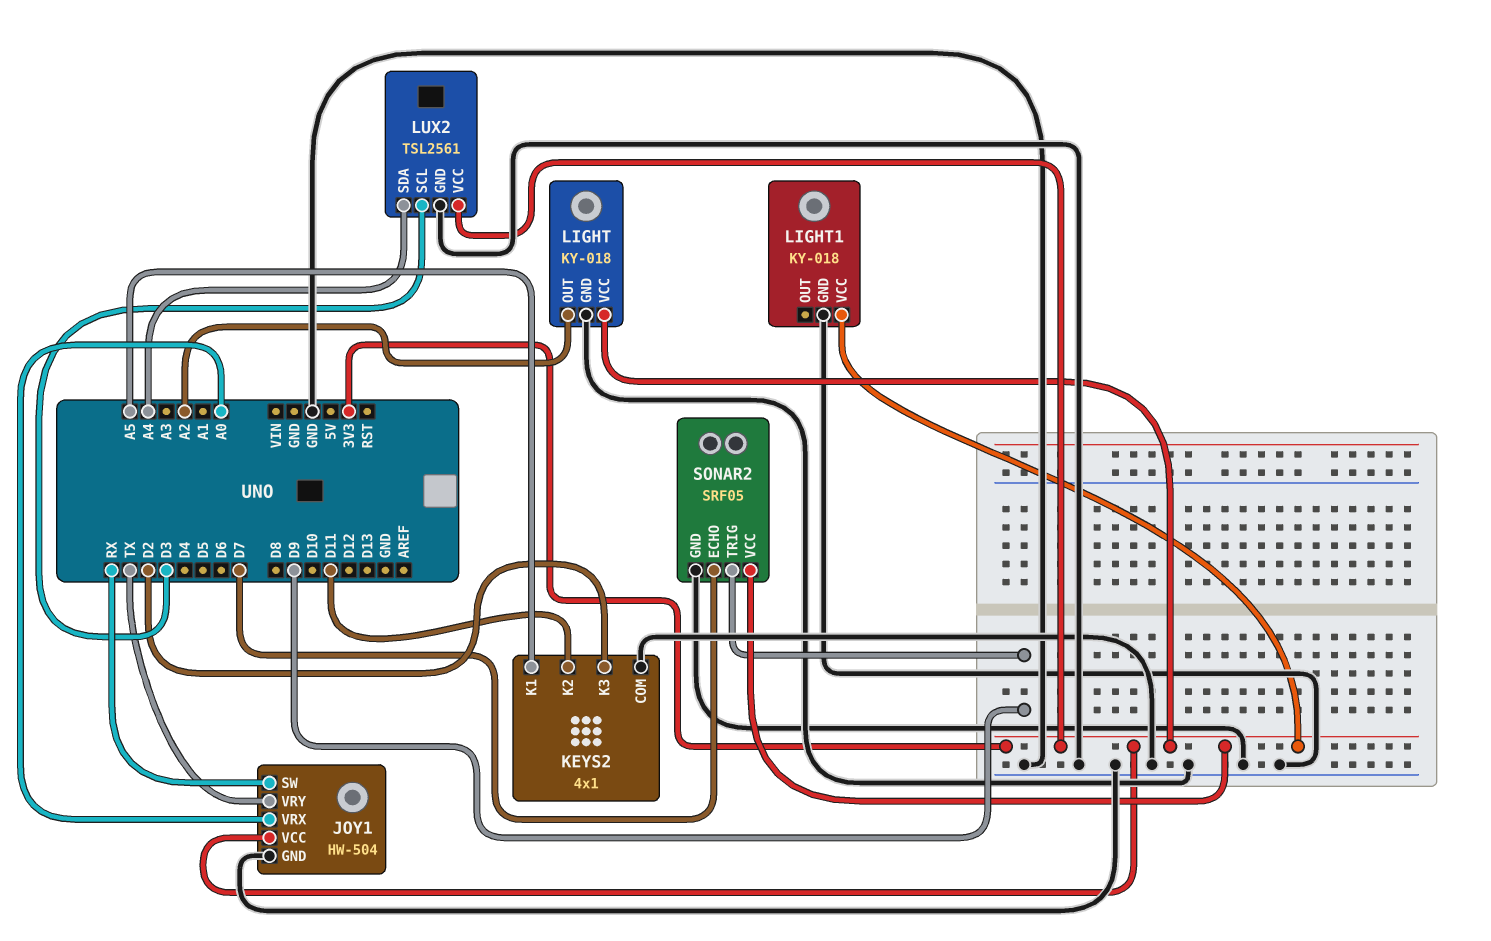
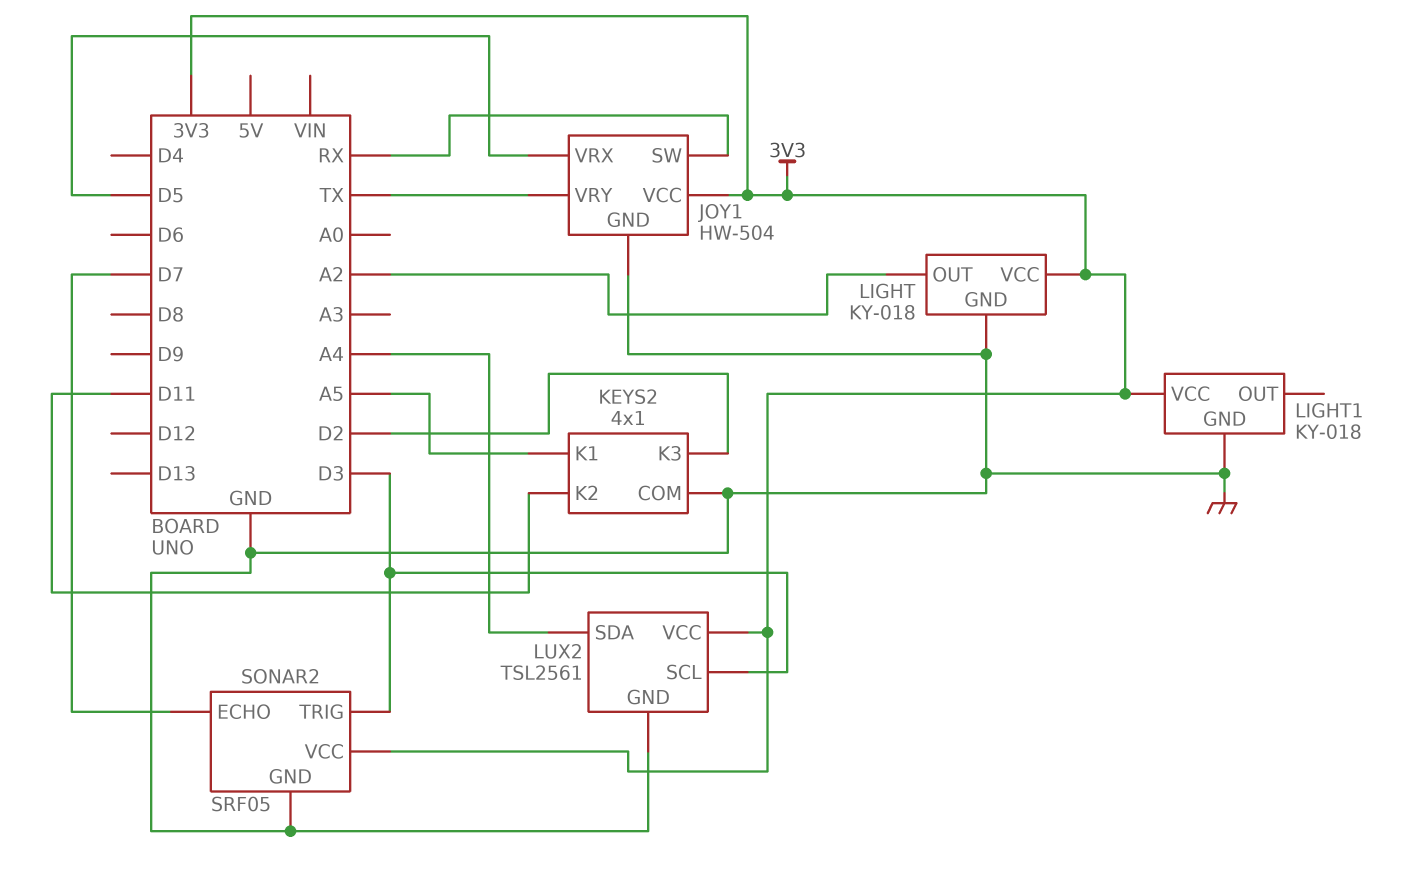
JOY1 pin VRX: A0 -> D5
SONAR2 pin TRIG: D9 -> D3

